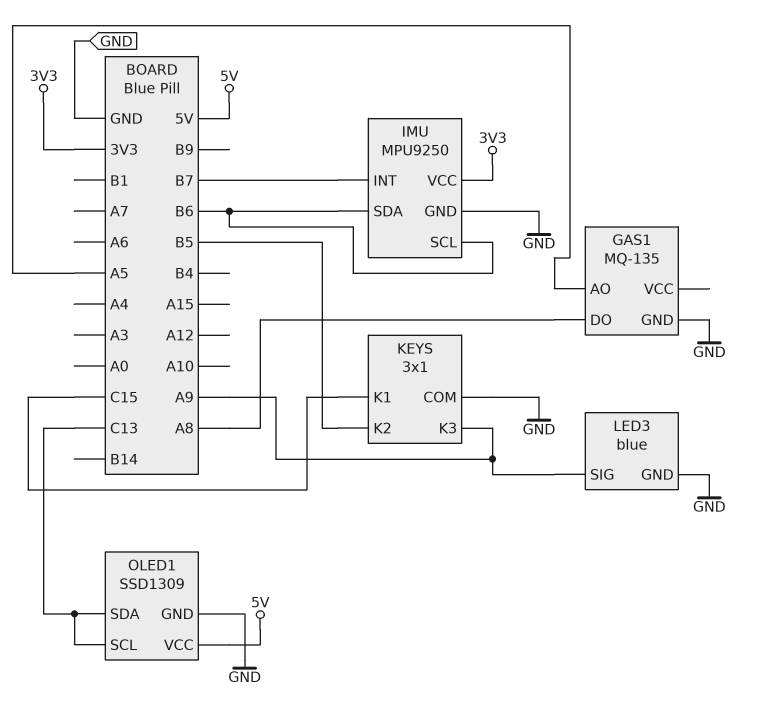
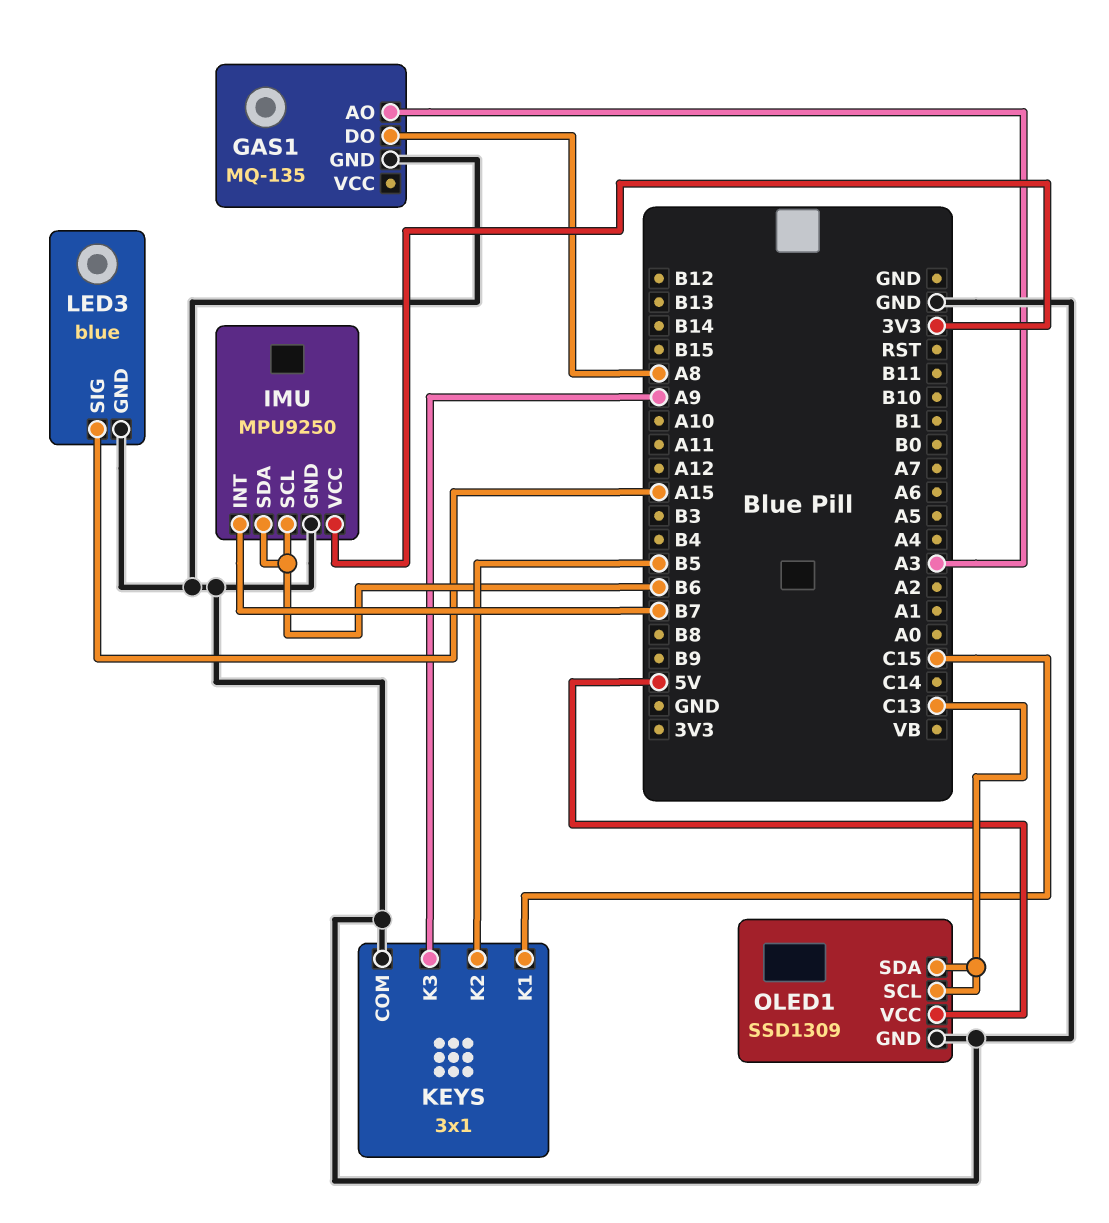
GAS1 pin AO: A5 -> A3
LED3 pin SIG: A9 -> A15

